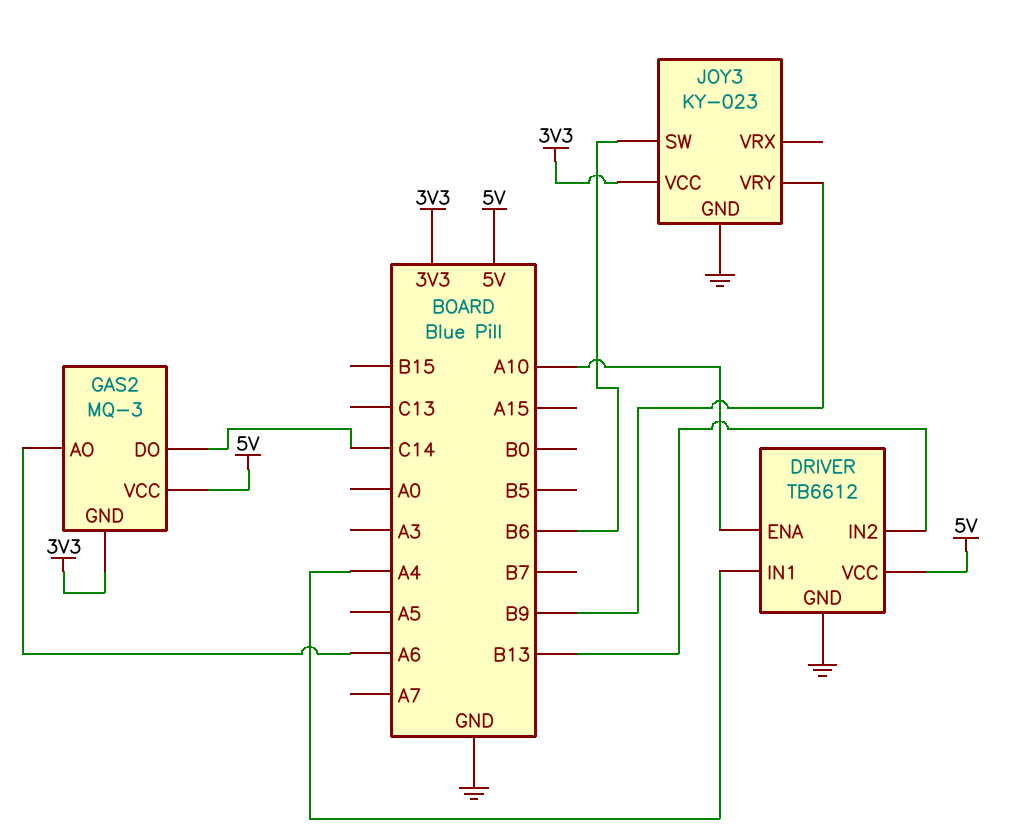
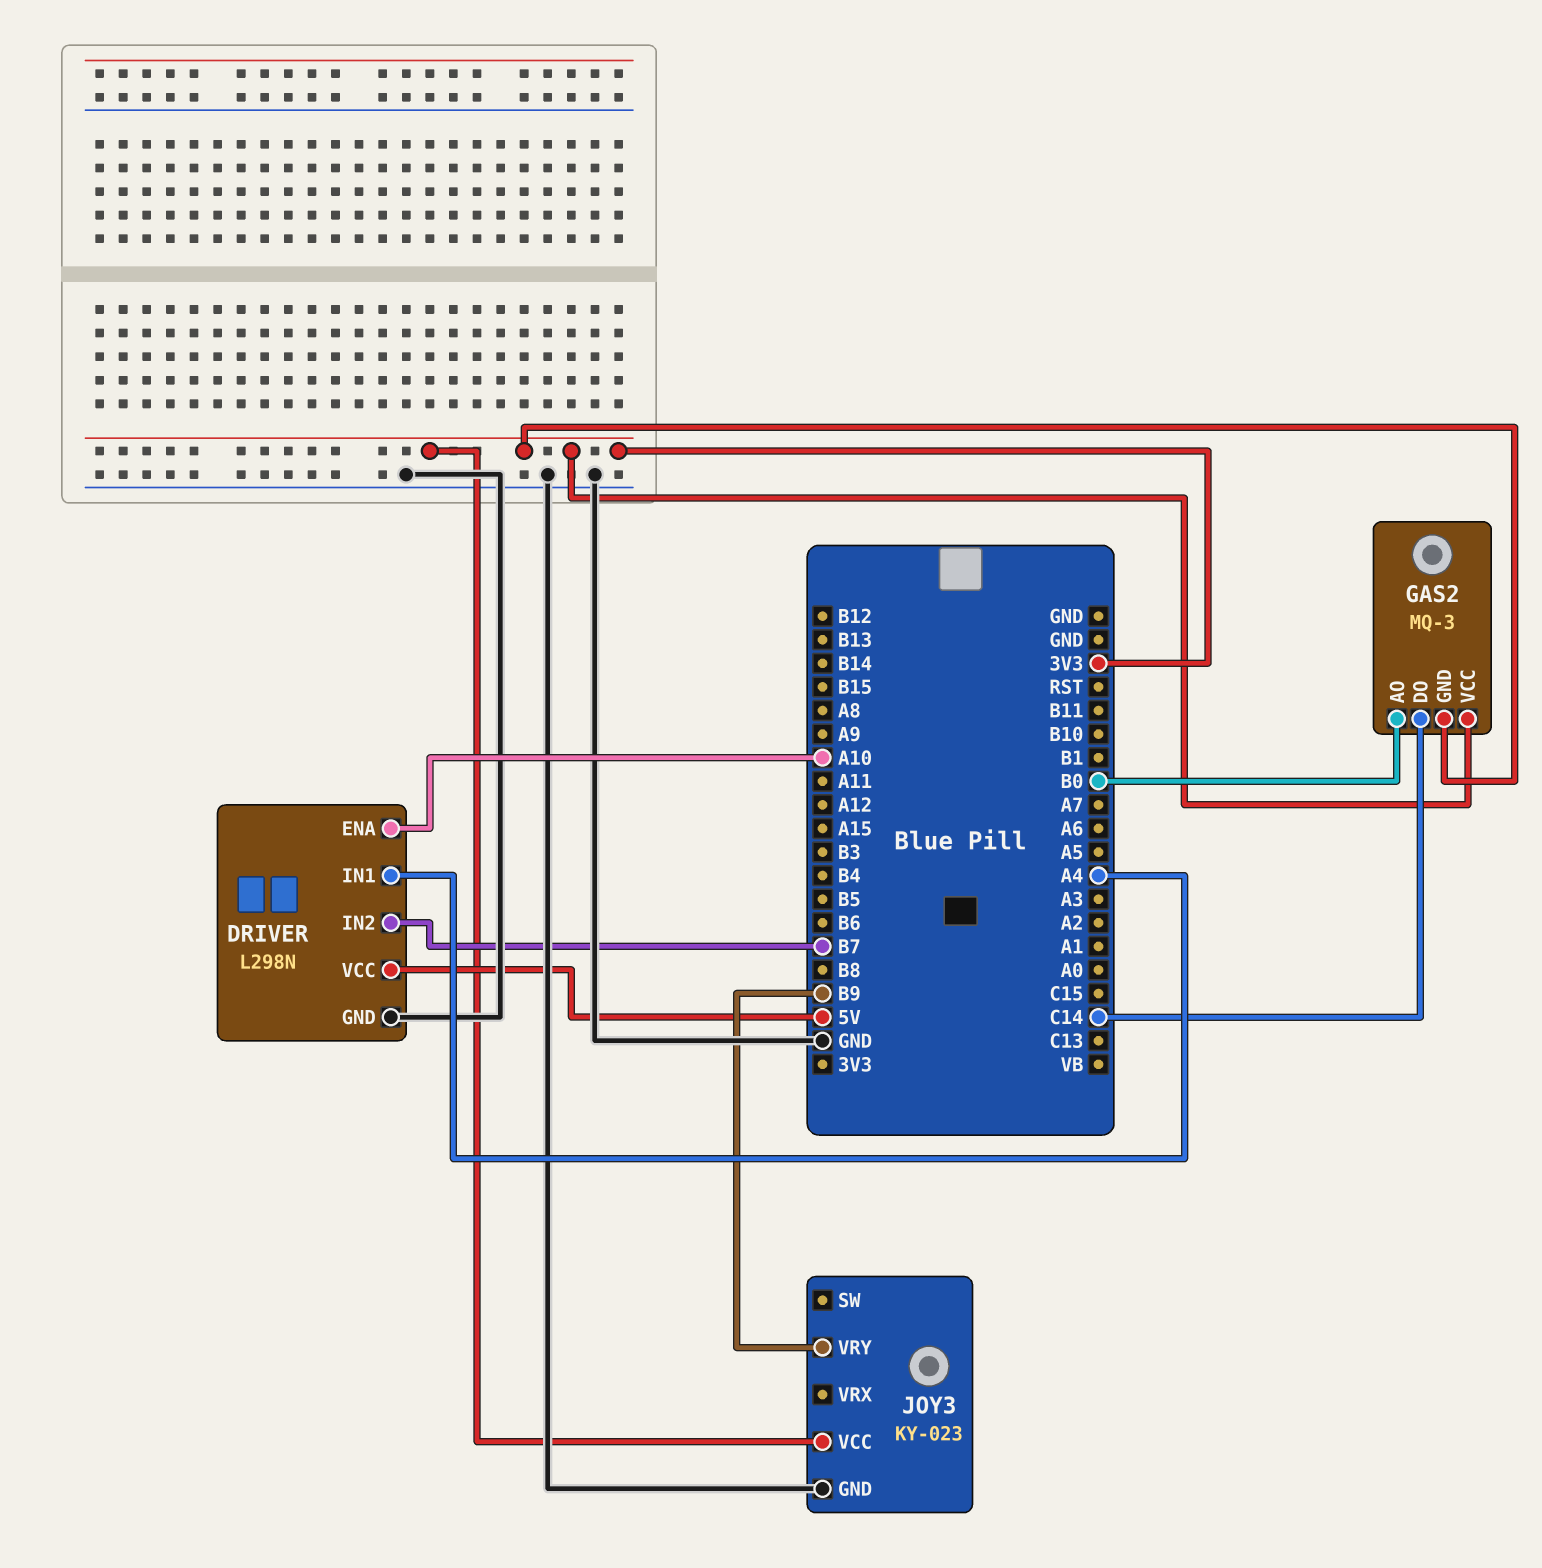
DRIVER: TB6612 -> L298N
DRIVER pin IN2: B13 -> B7
GAS2 pin AO: A6 -> B0
GAS2 pin VCC: 5V -> 3V3
JOY3 pin SW: B6 -> none

